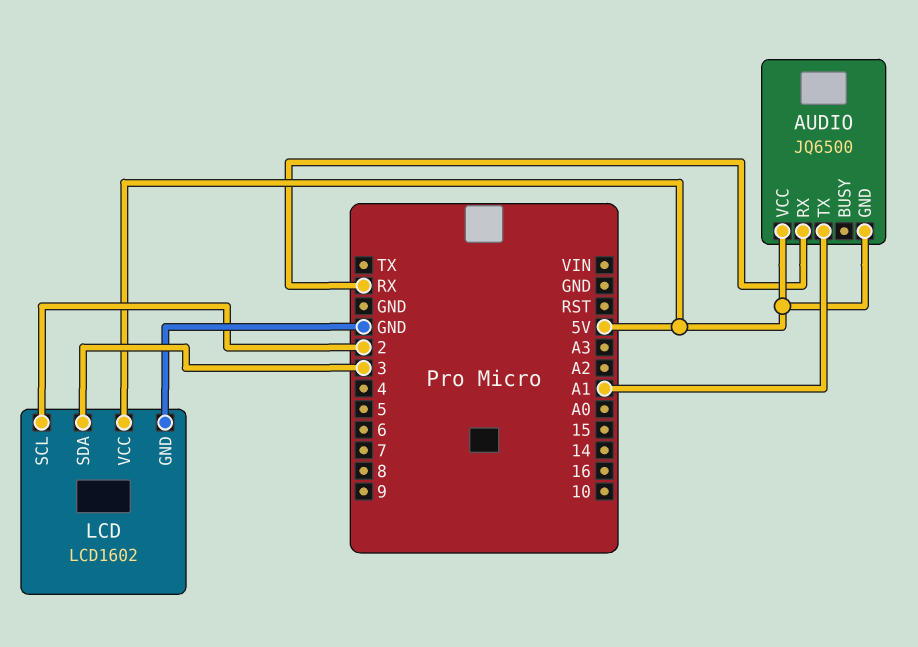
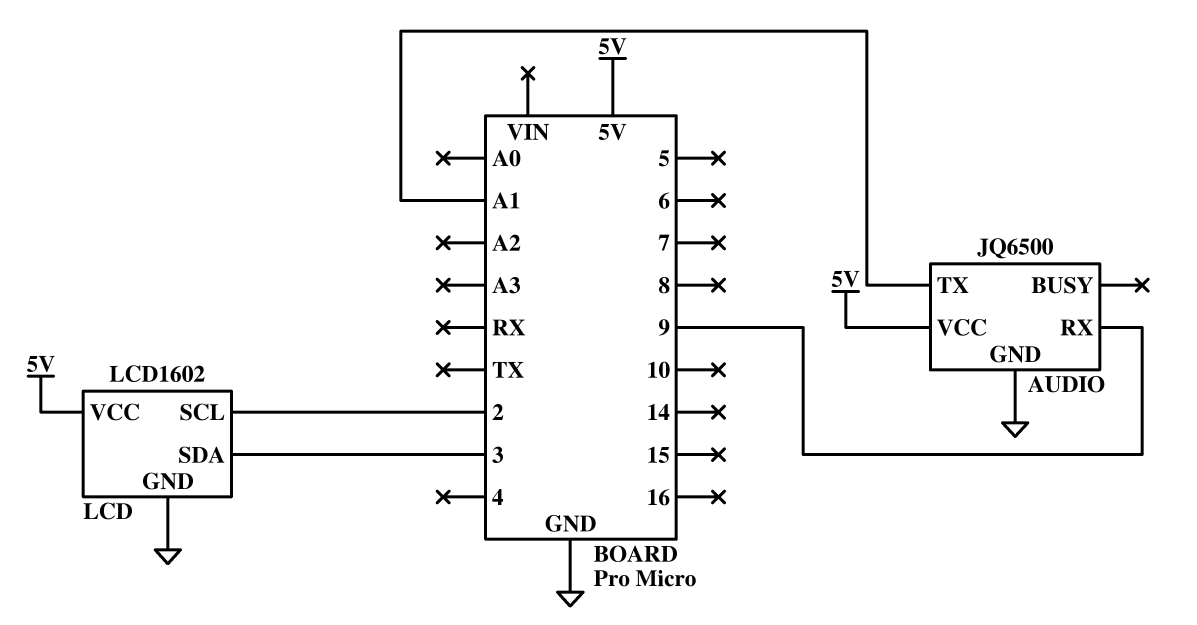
AUDIO pin GND: 5V -> GND
AUDIO pin RX: RX -> 9

